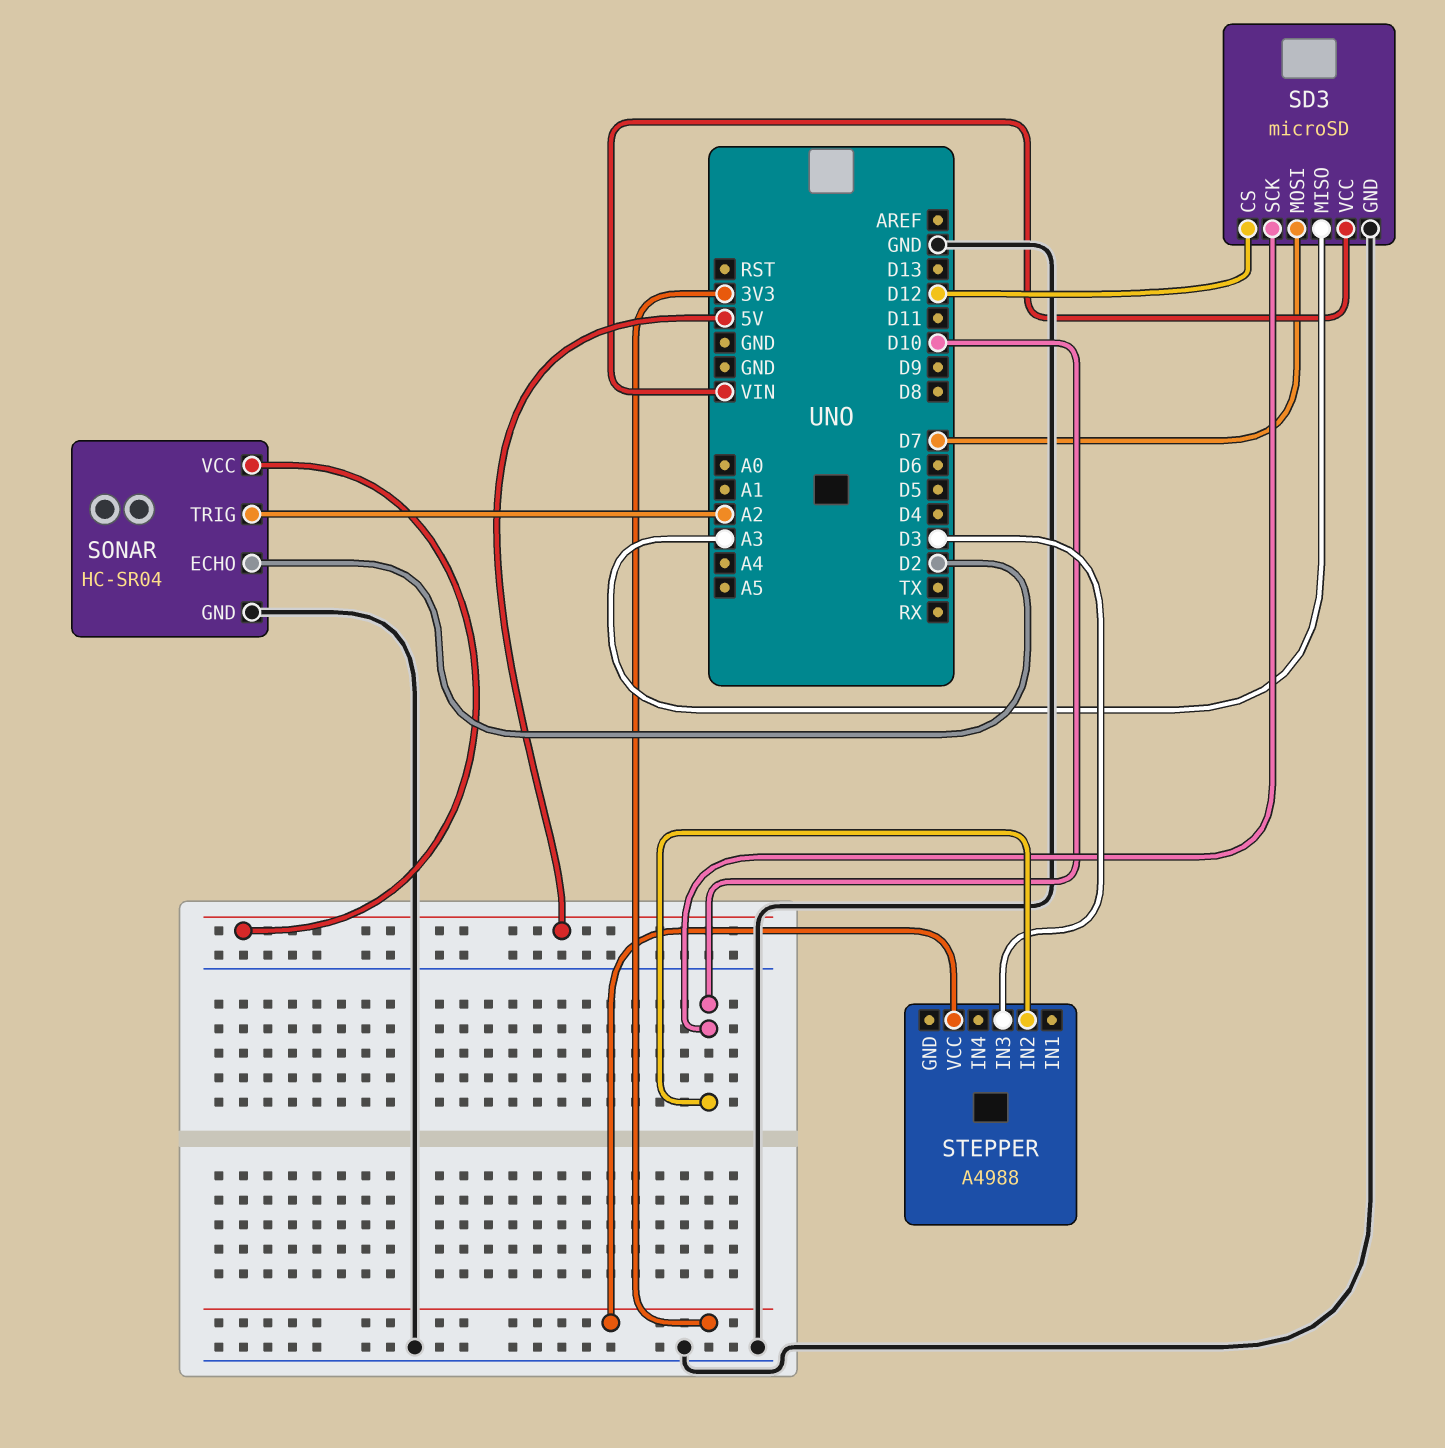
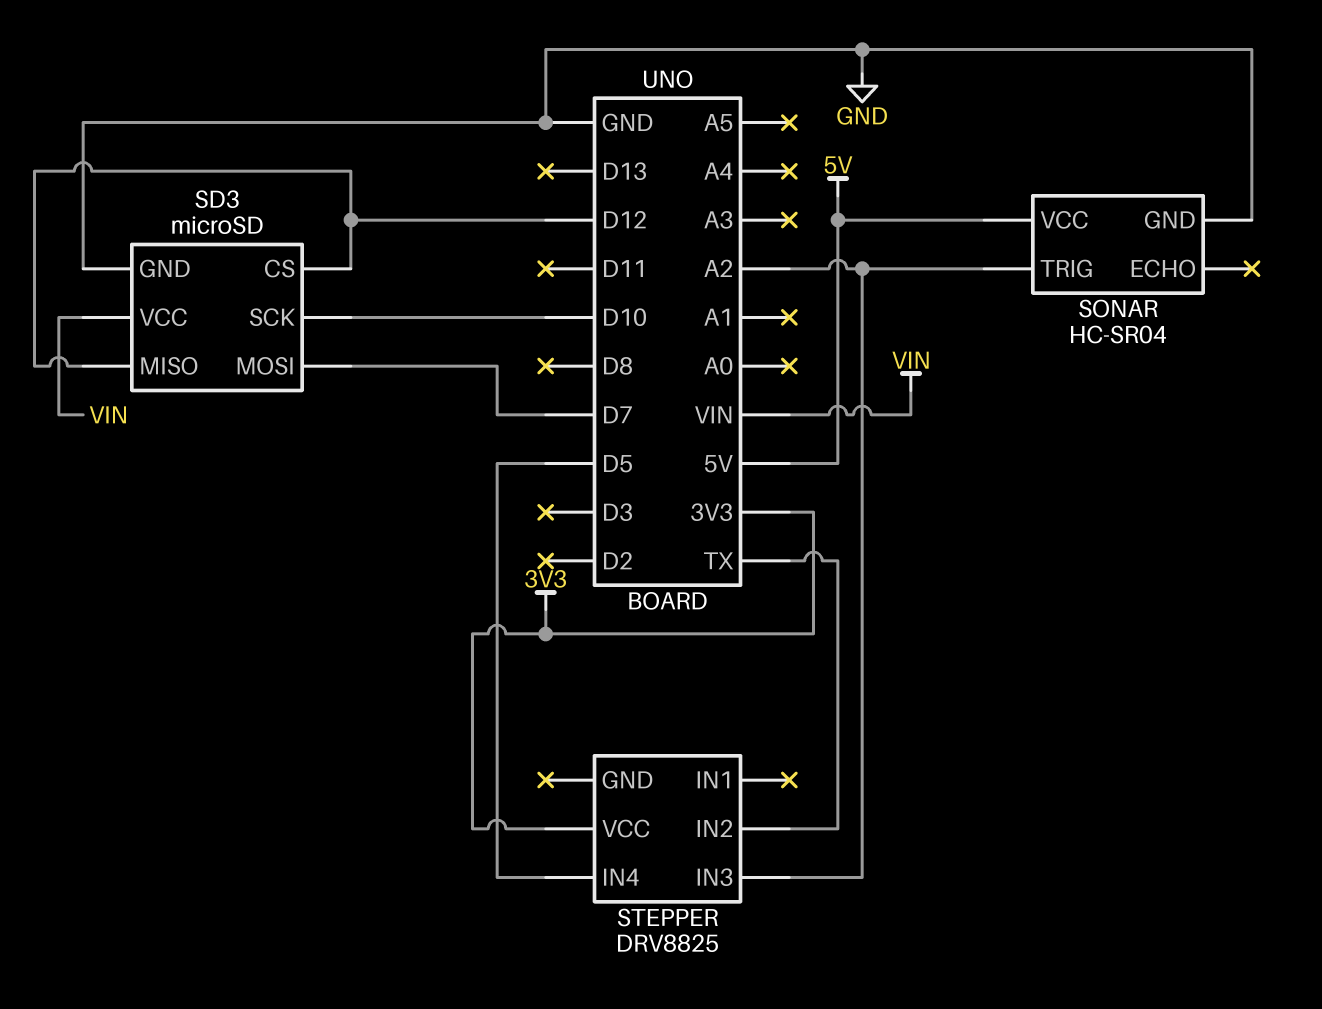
SD3 pin MISO: A3 -> D12
SONAR pin ECHO: D2 -> none
STEPPER: A4988 -> DRV8825
STEPPER pin IN2: D10 -> TX
STEPPER pin IN3: D3 -> A2
STEPPER pin IN4: none -> D5

